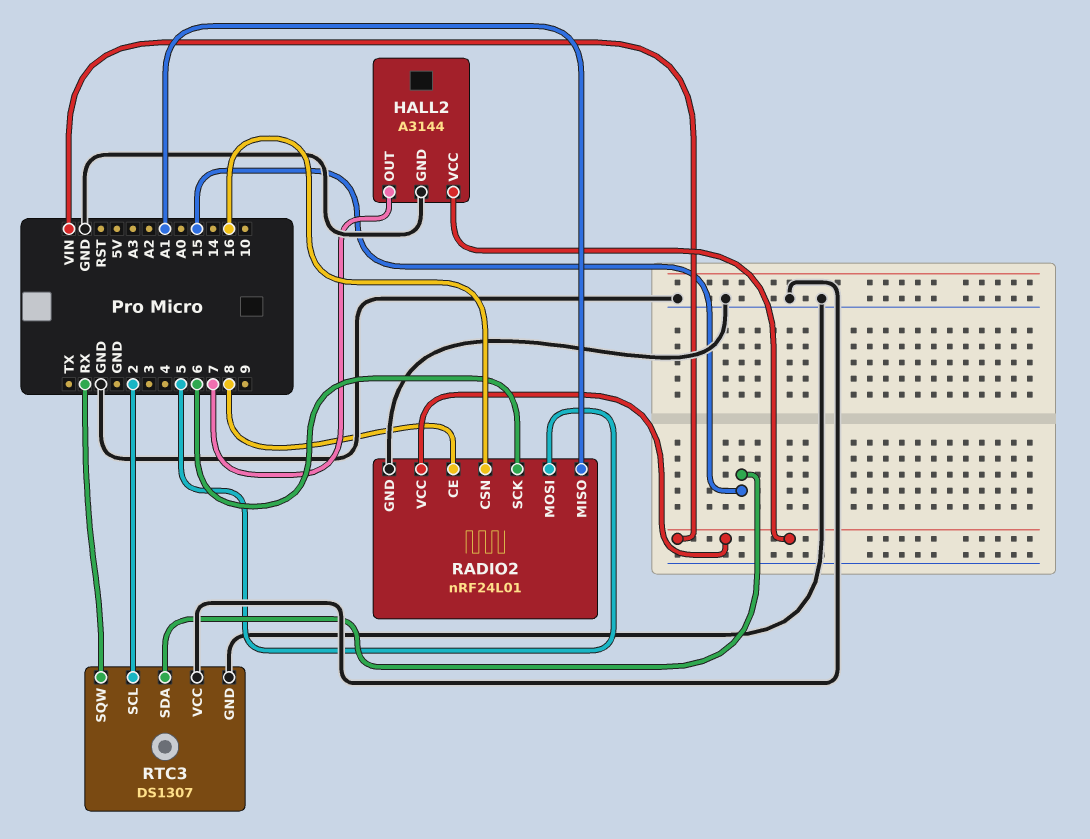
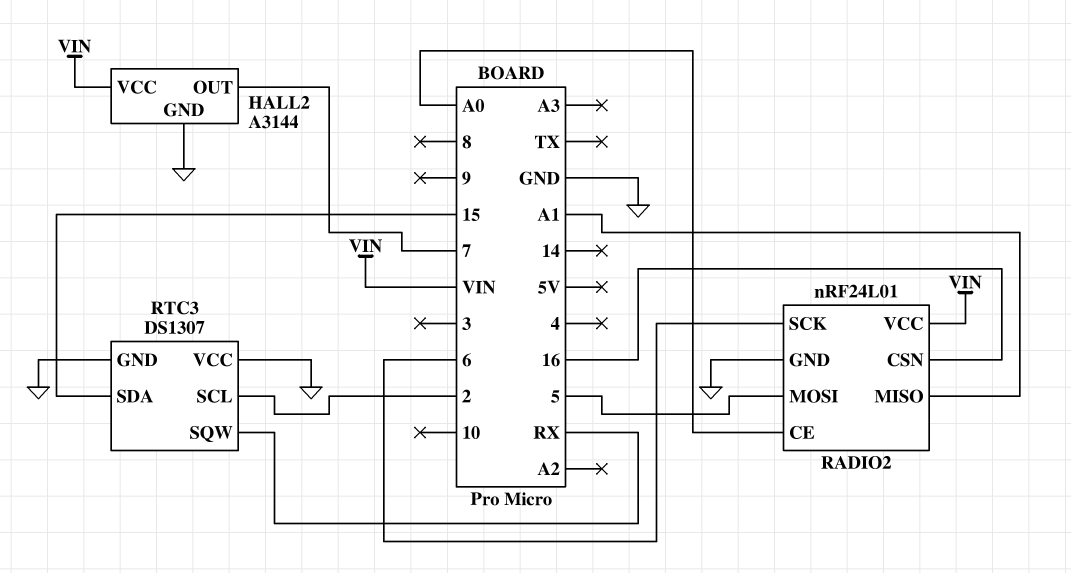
RADIO2 pin CE: 8 -> A0

